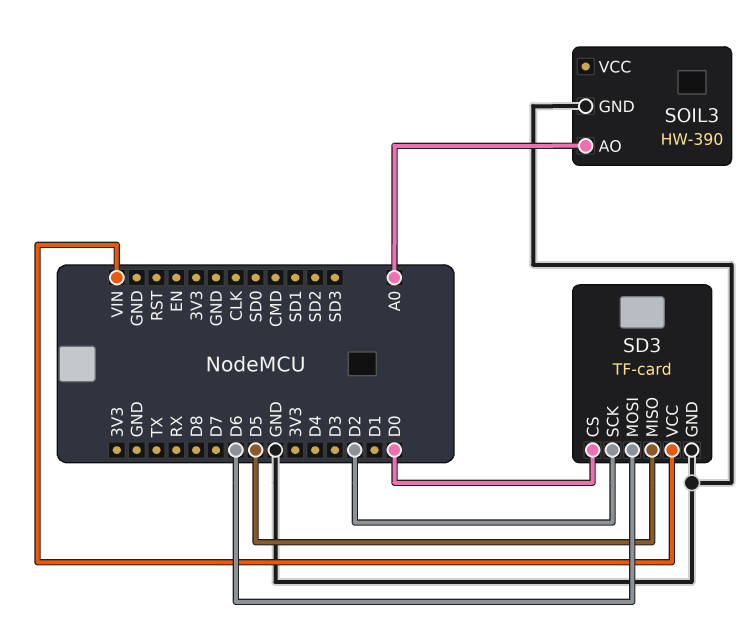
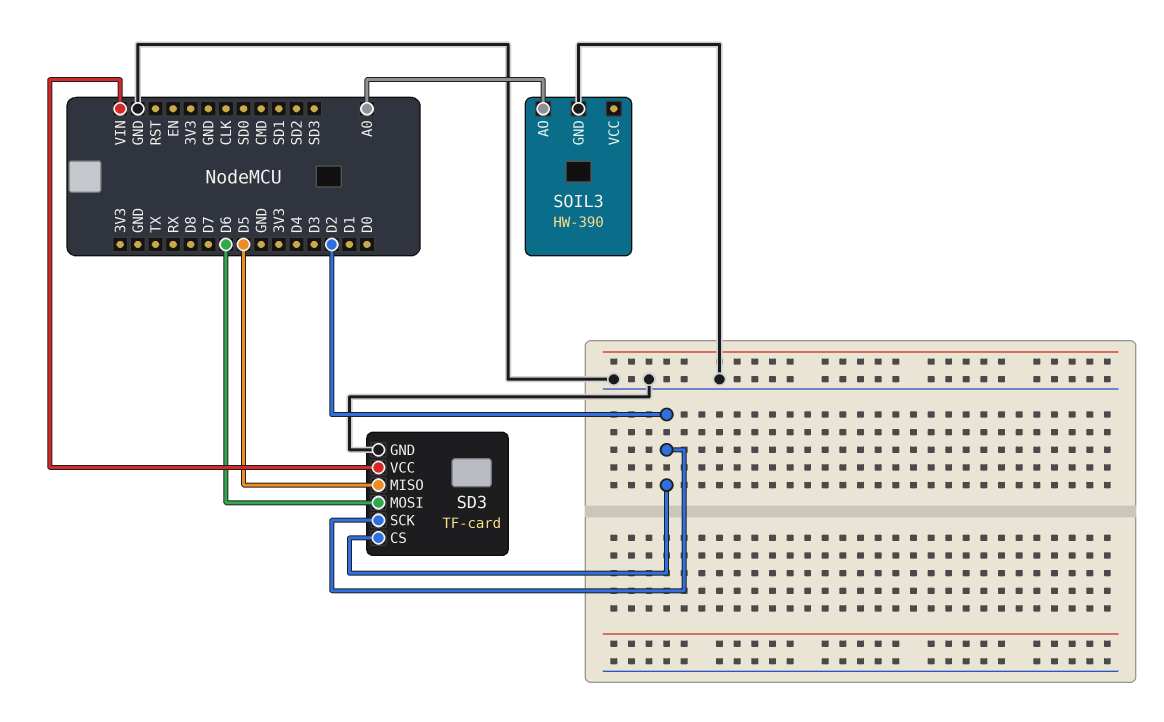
SD3 pin CS: D0 -> D2

